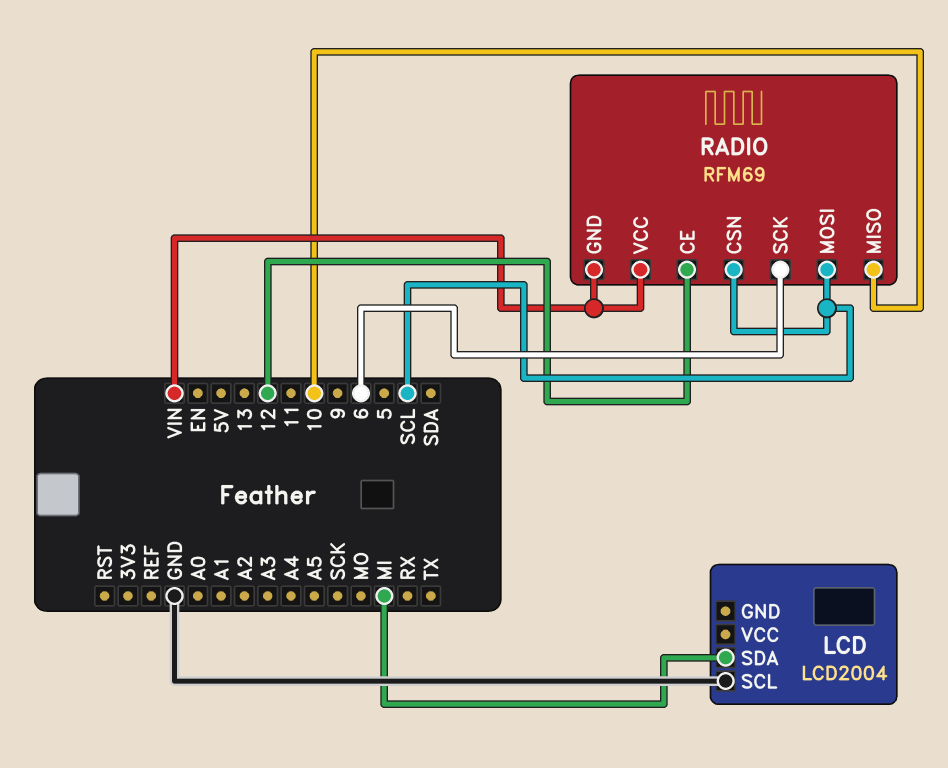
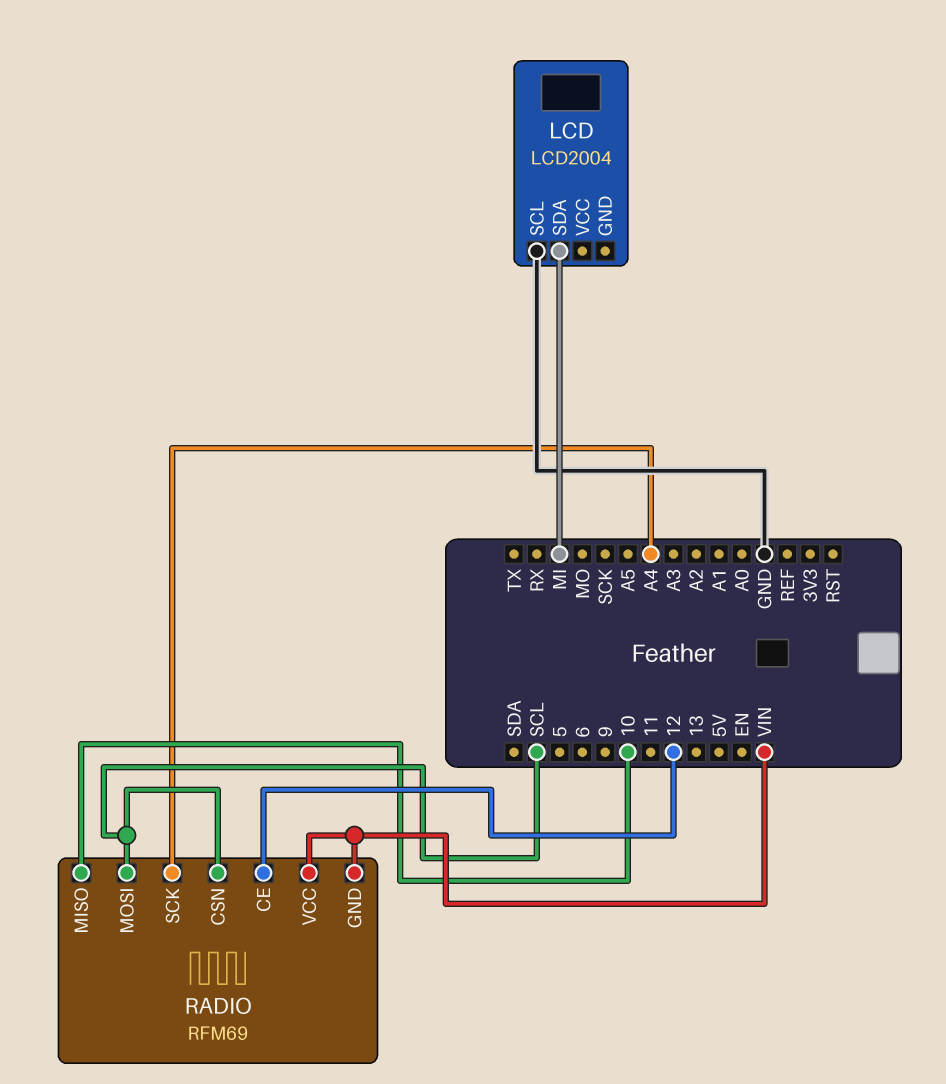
RADIO pin SCK: 6 -> A4

